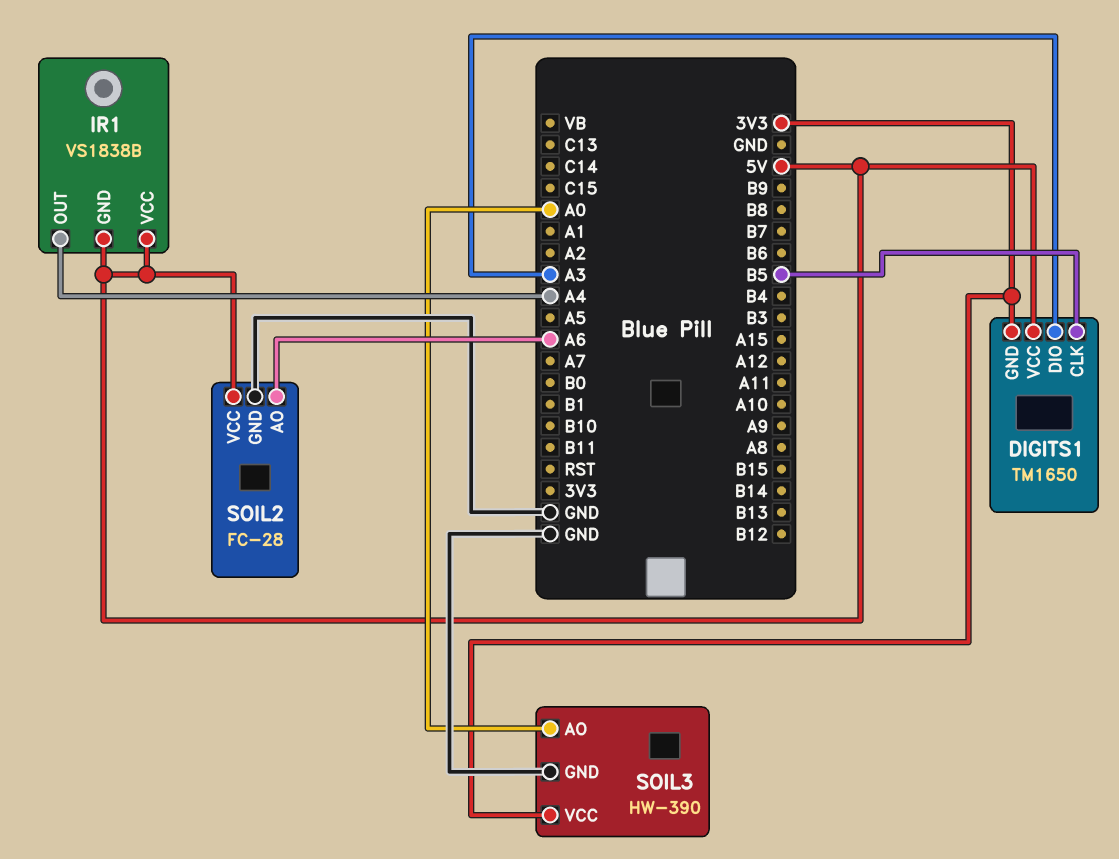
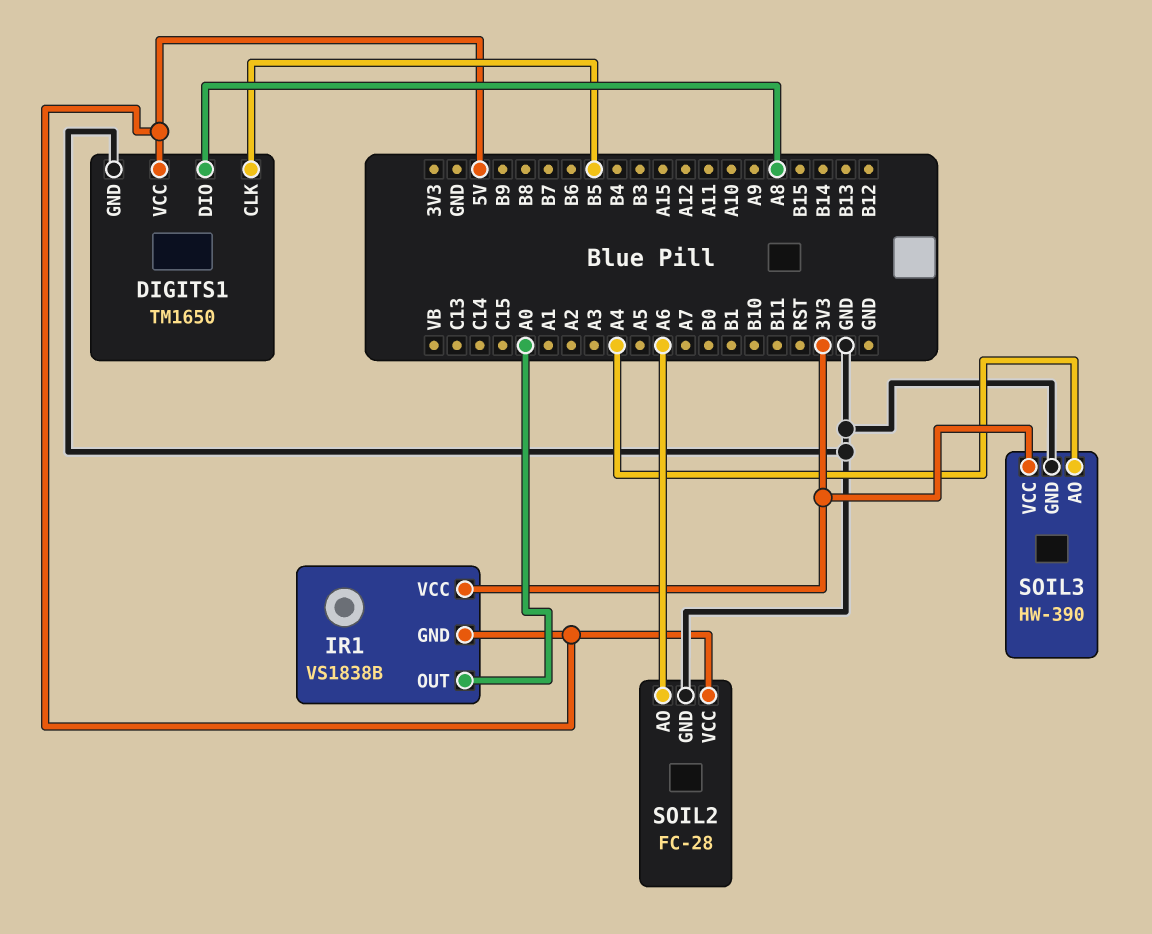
DIGITS1 pin DIO: A3 -> A8
DIGITS1 pin GND: 3V3 -> GND
IR1 pin OUT: A4 -> A0
IR1 pin VCC: 5V -> 3V3
SOIL3 pin AO: A0 -> A4

